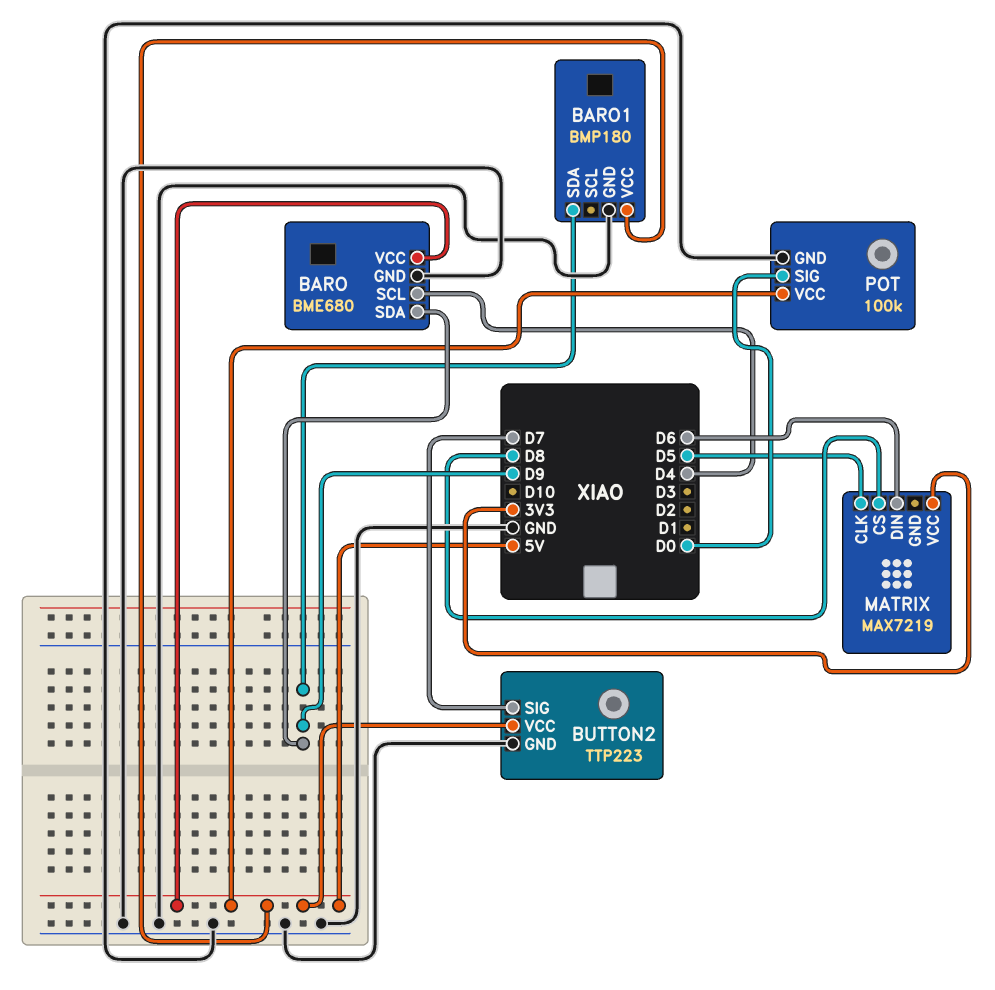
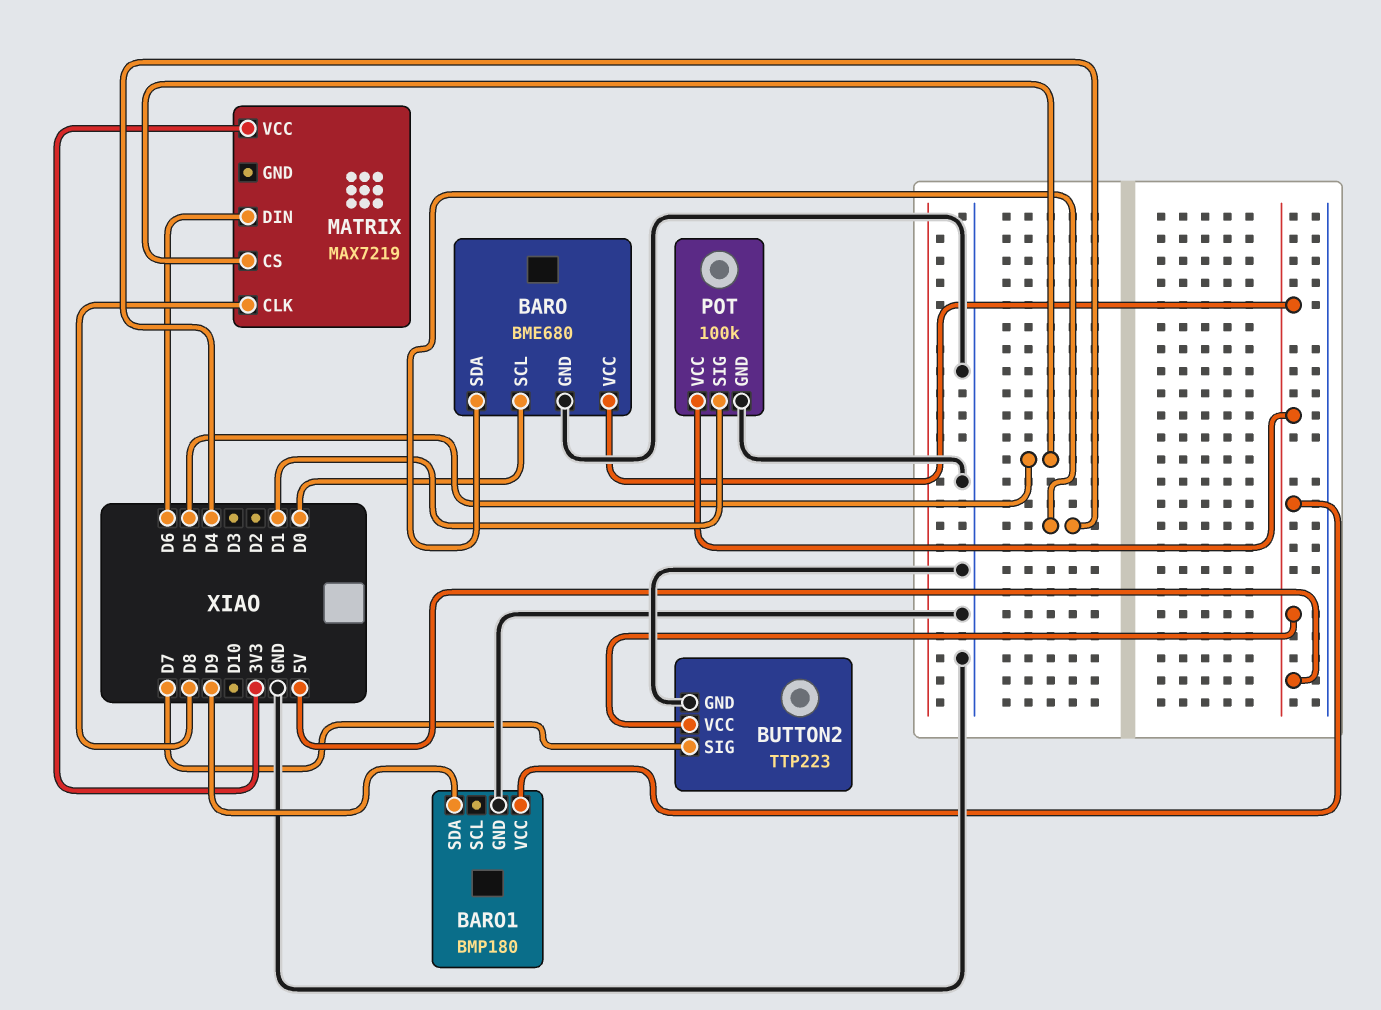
BARO pin SCL: D4 -> D0
BARO pin SDA: D9 -> D4
MATRIX pin CLK: D5 -> D8
MATRIX pin CS: D8 -> D5
POT pin SIG: D0 -> D1

